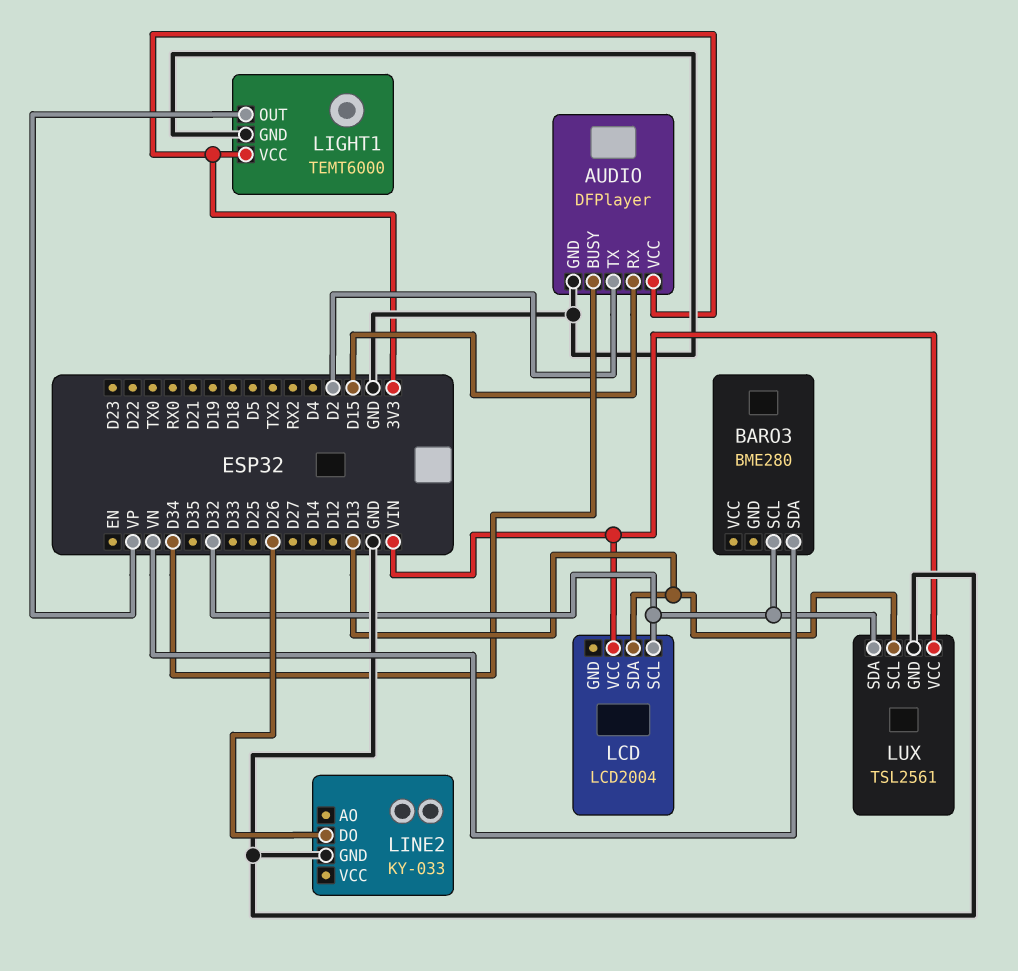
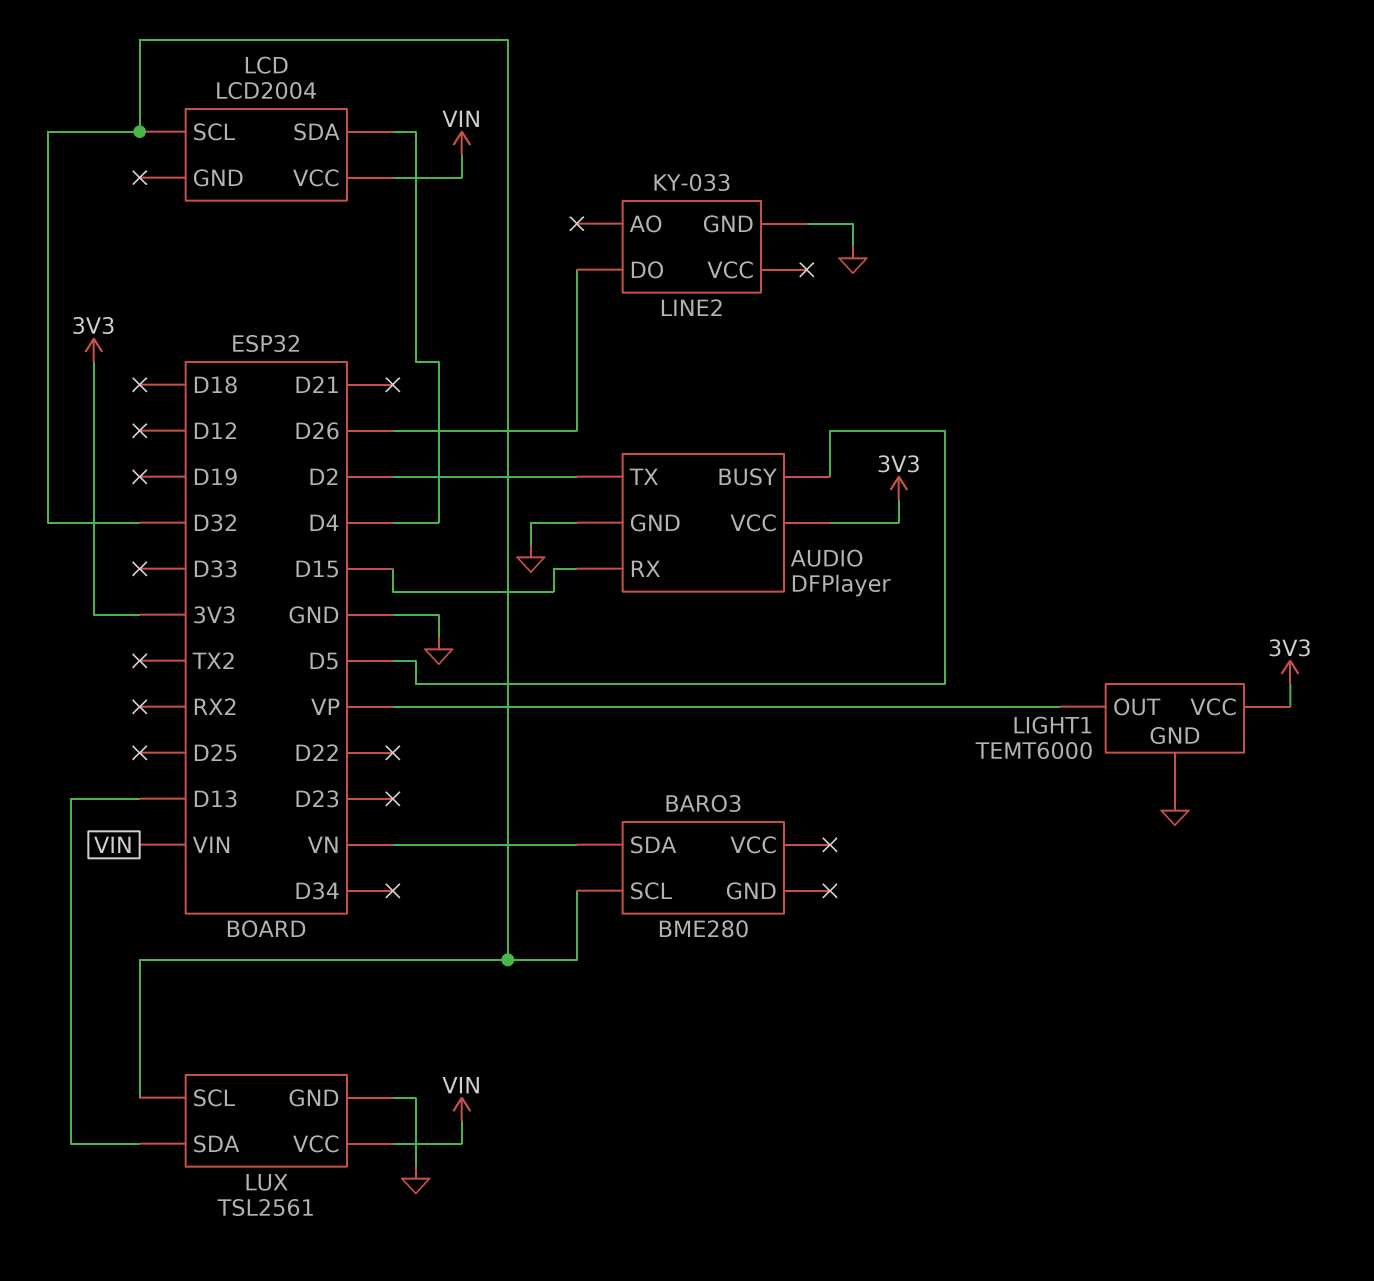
AUDIO pin BUSY: D34 -> D5
LCD pin SDA: D13 -> D4
LUX pin SCL: D13 -> D32
LUX pin SDA: D32 -> D13

